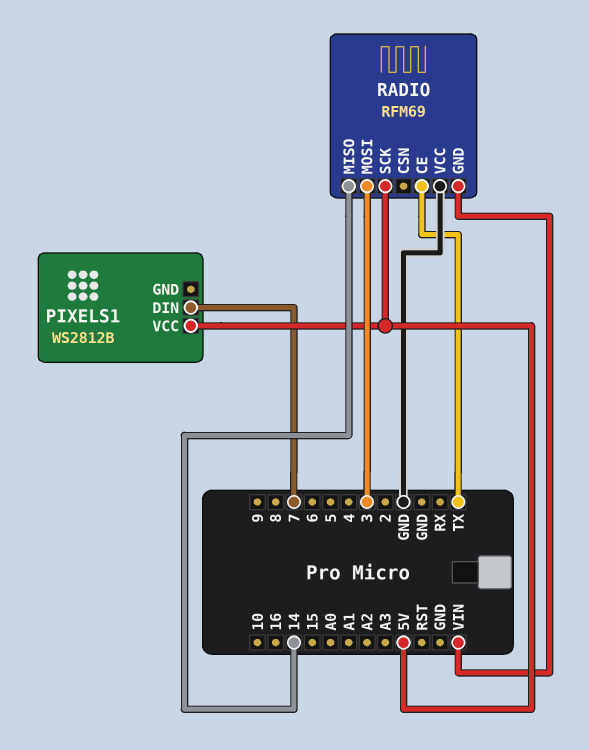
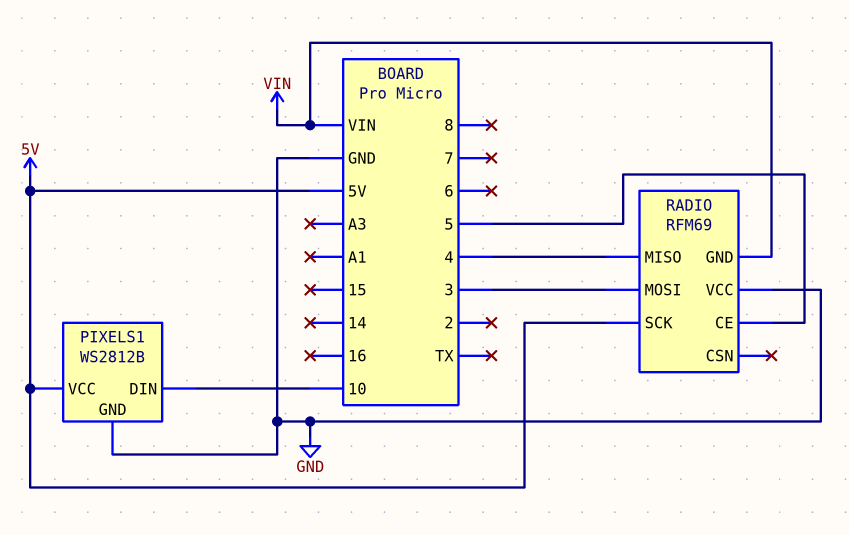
PIXELS1 pin DIN: 7 -> 10
PIXELS1 pin GND: none -> GND
RADIO pin CE: TX -> 5
RADIO pin MISO: 14 -> 4

